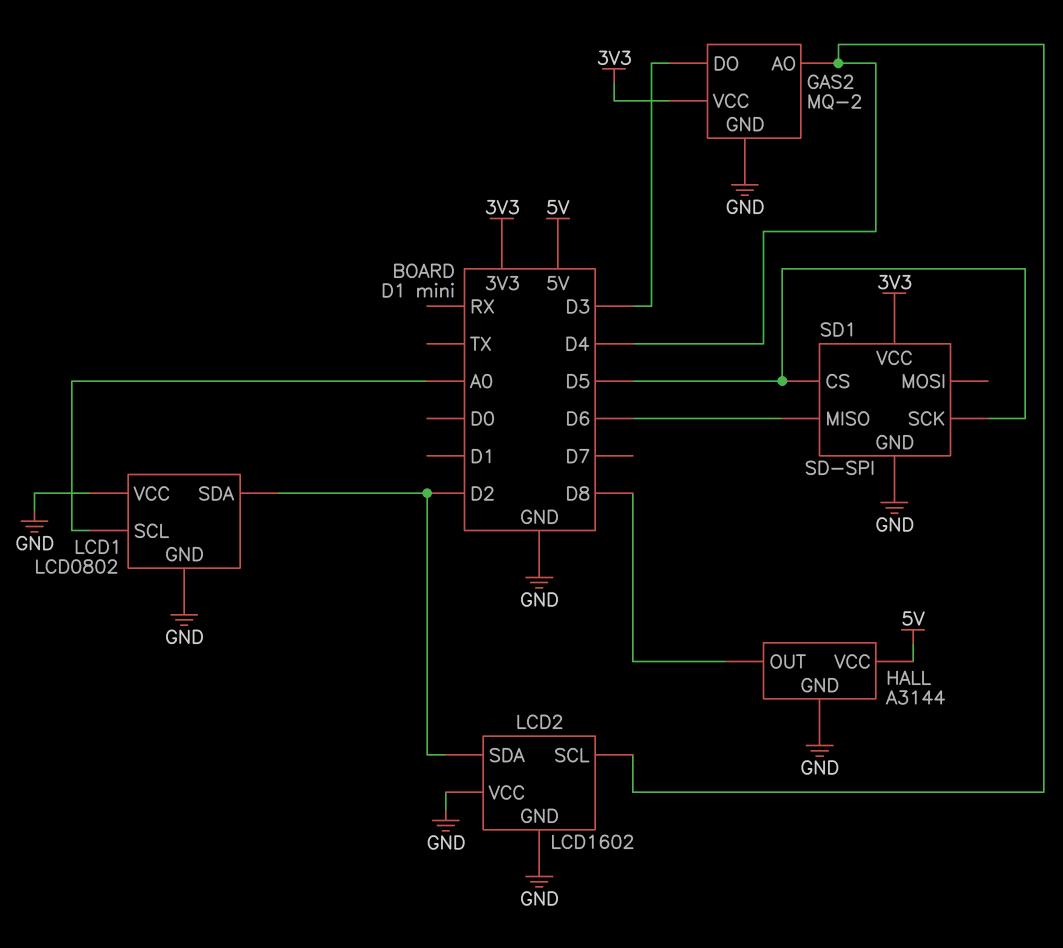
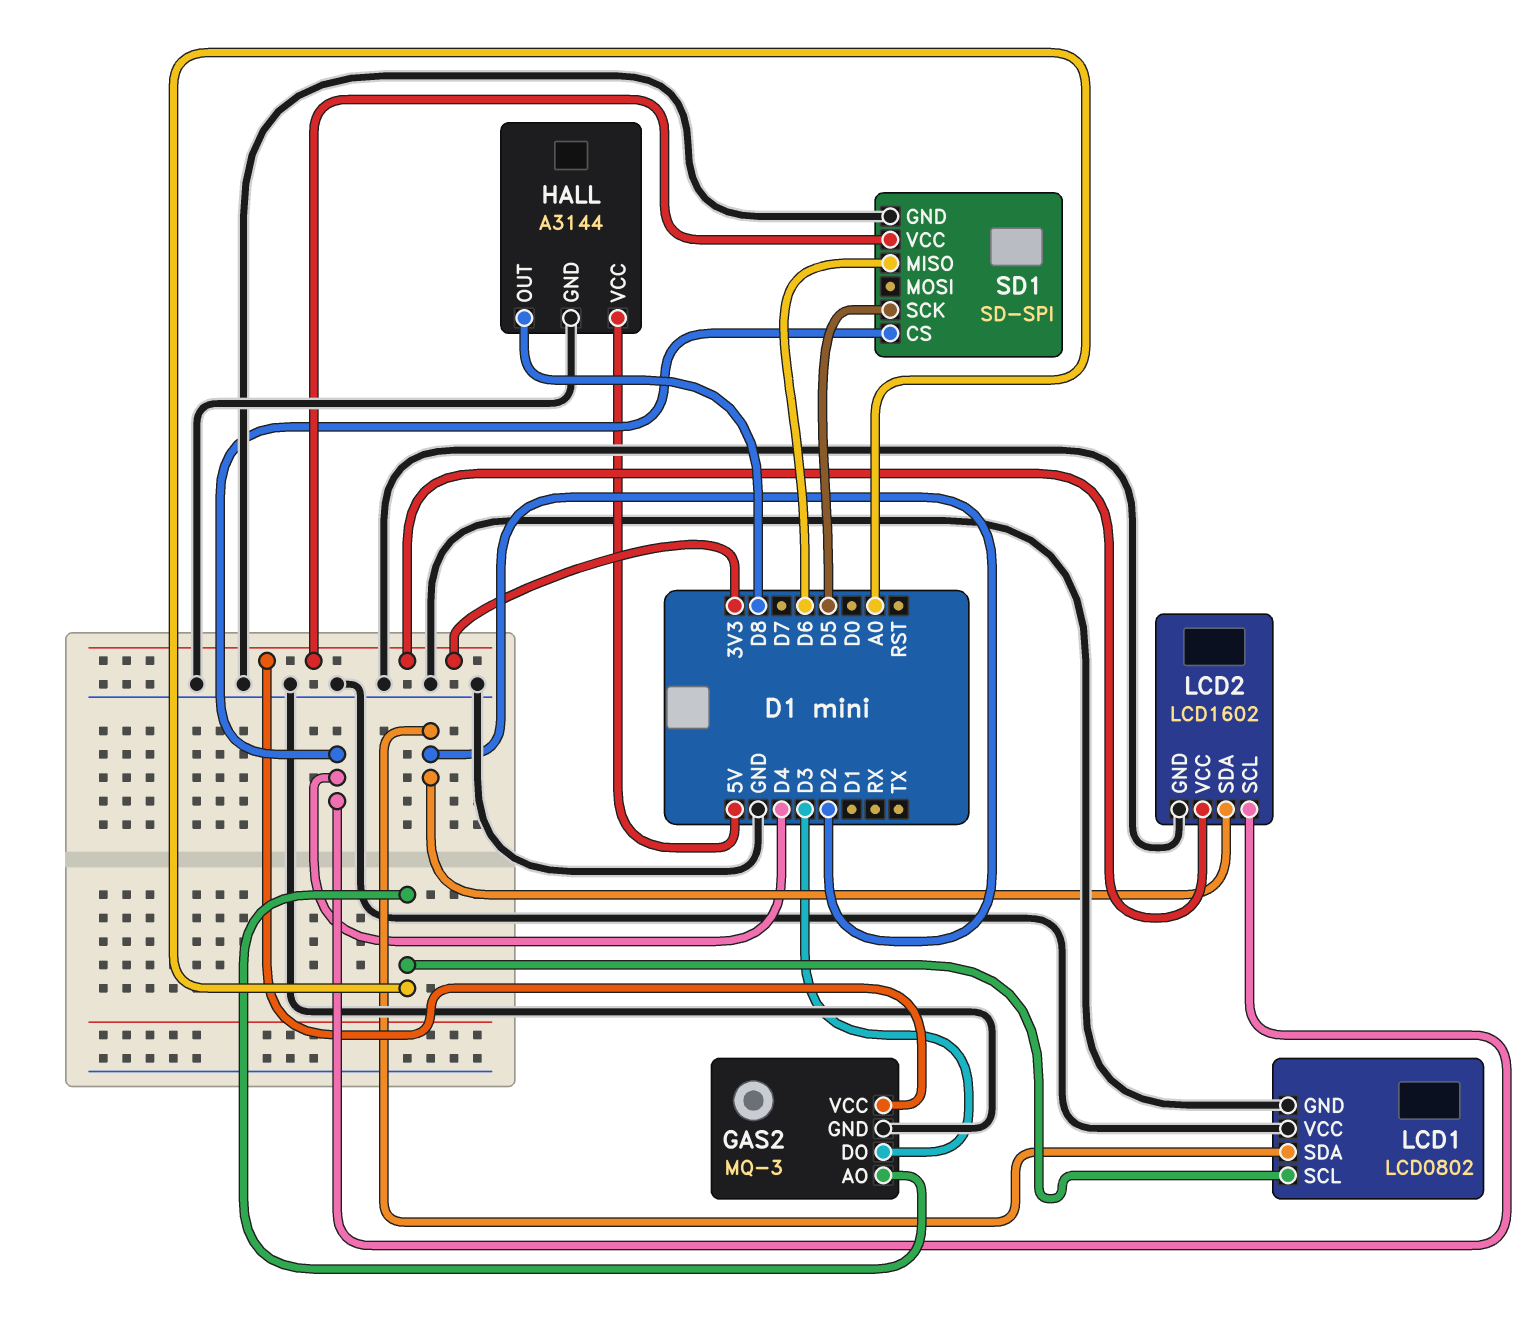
GAS2: MQ-2 -> MQ-3
GAS2 pin AO: D4 -> A0
LCD2 pin VCC: GND -> 3V3
SD1 pin CS: D5 -> D4

